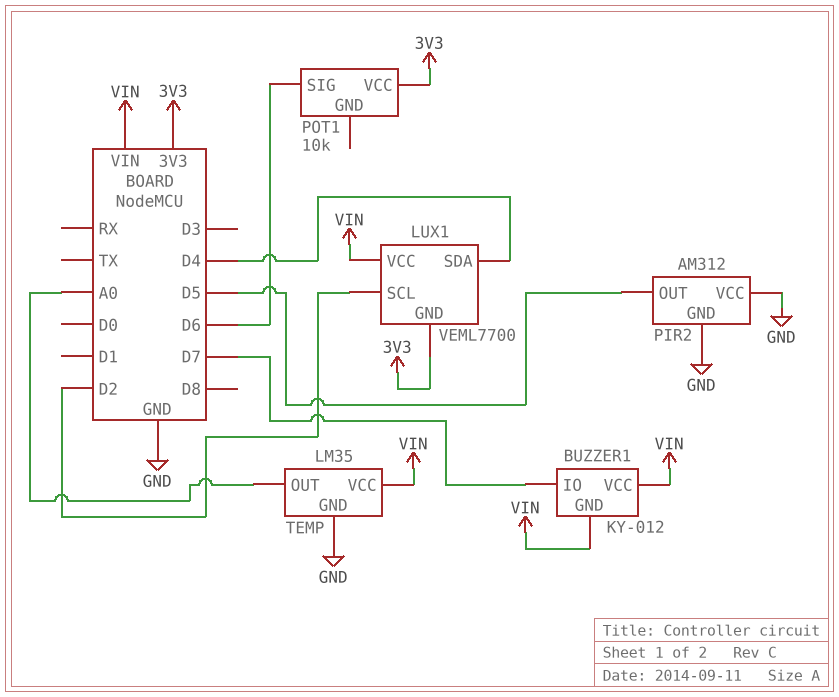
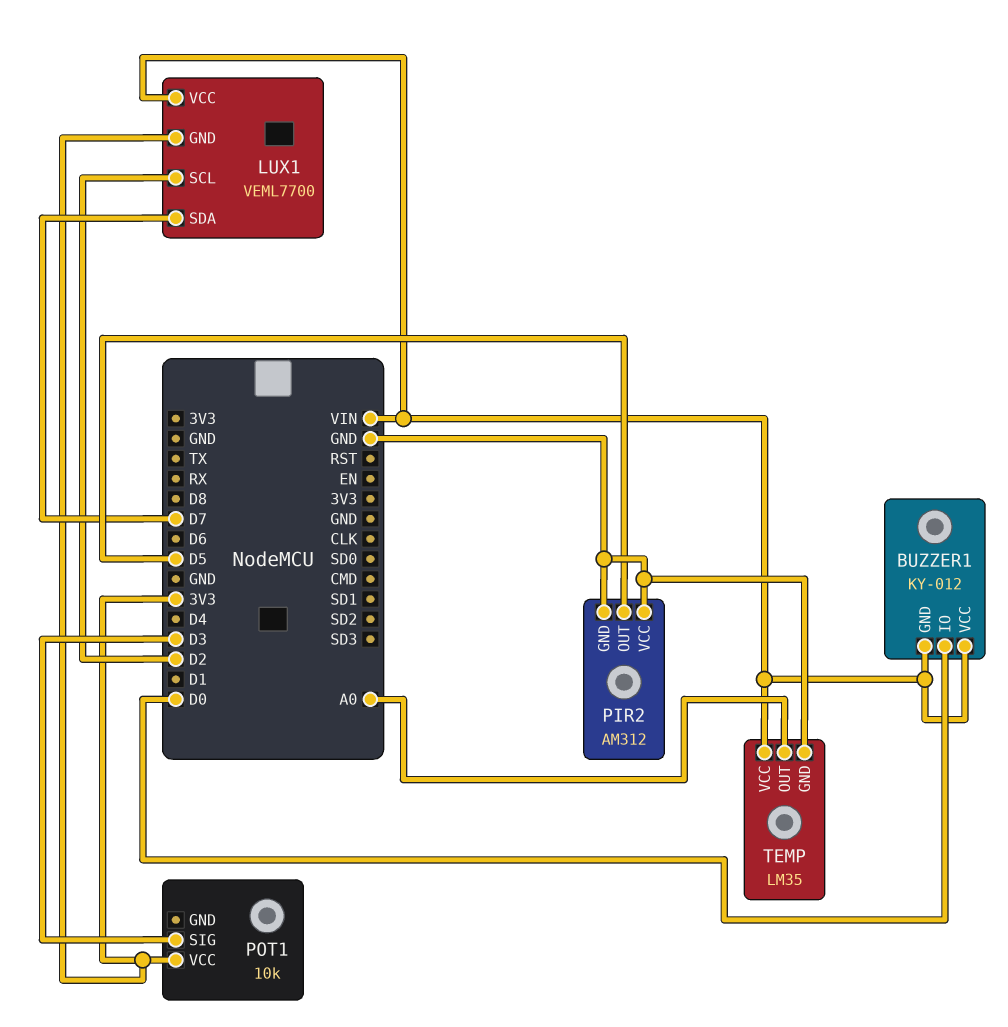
BUZZER1 pin IO: D7 -> D0
LUX1 pin SDA: D4 -> D7
POT1 pin SIG: D6 -> D3

